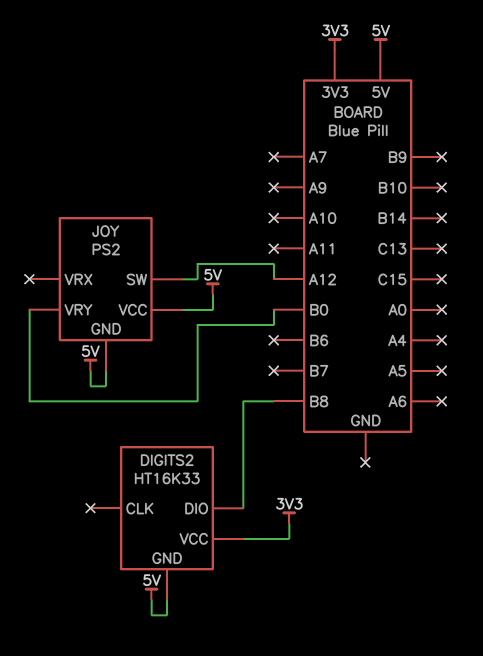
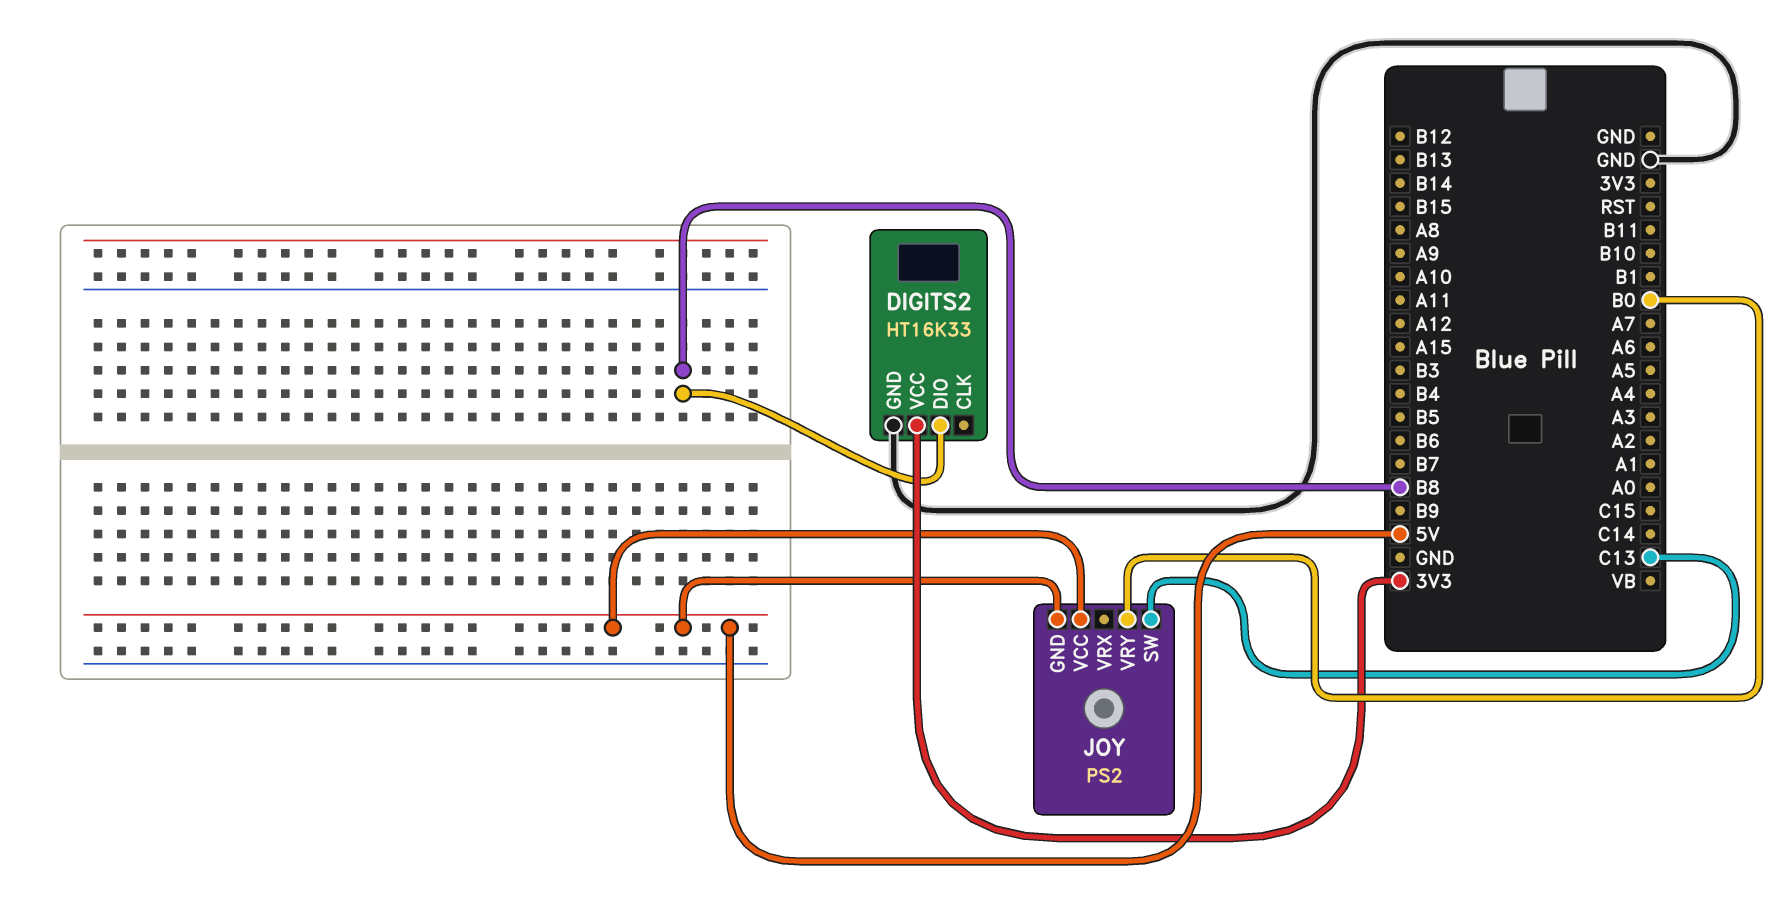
DIGITS2 pin GND: 5V -> GND
JOY pin SW: A12 -> C13

